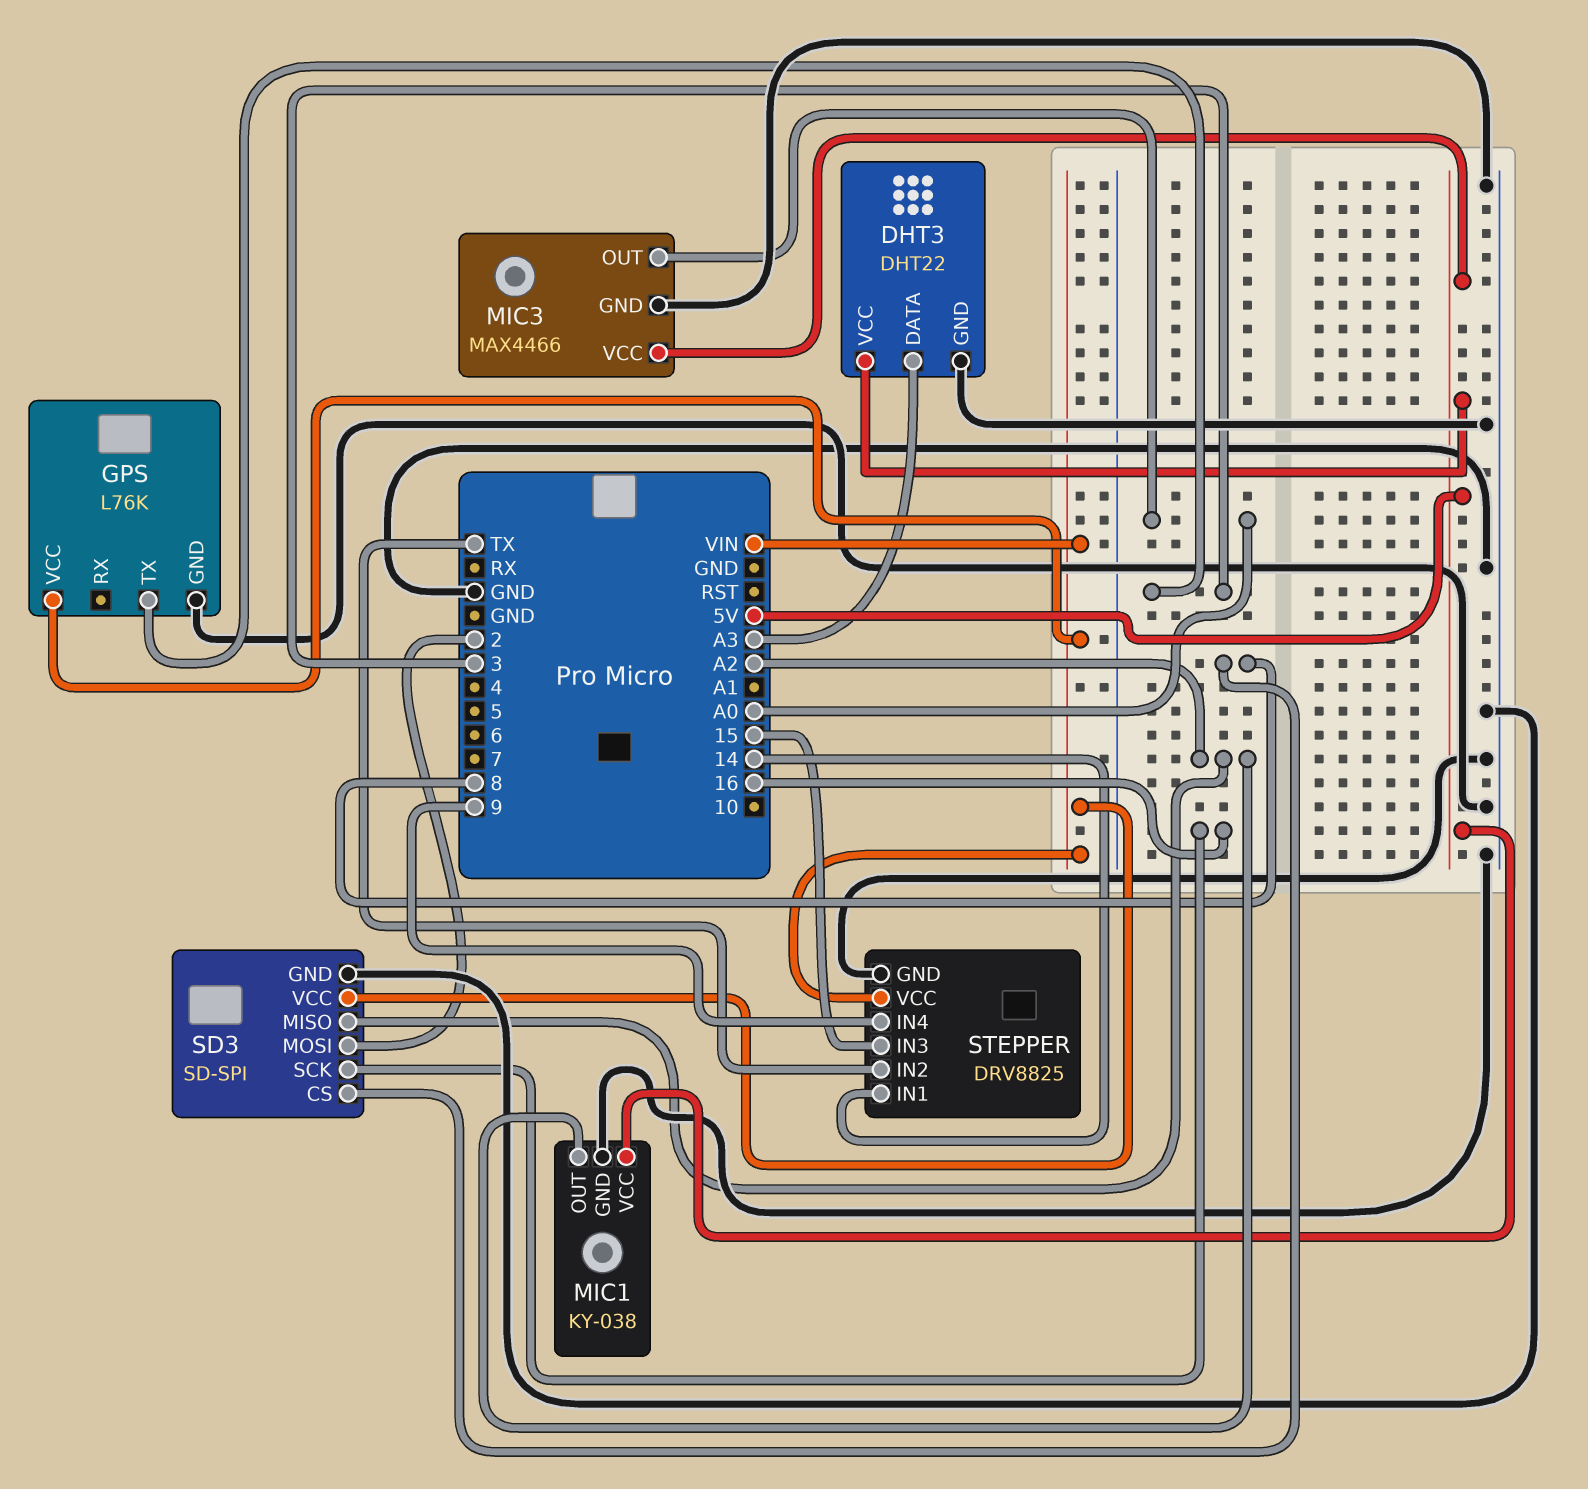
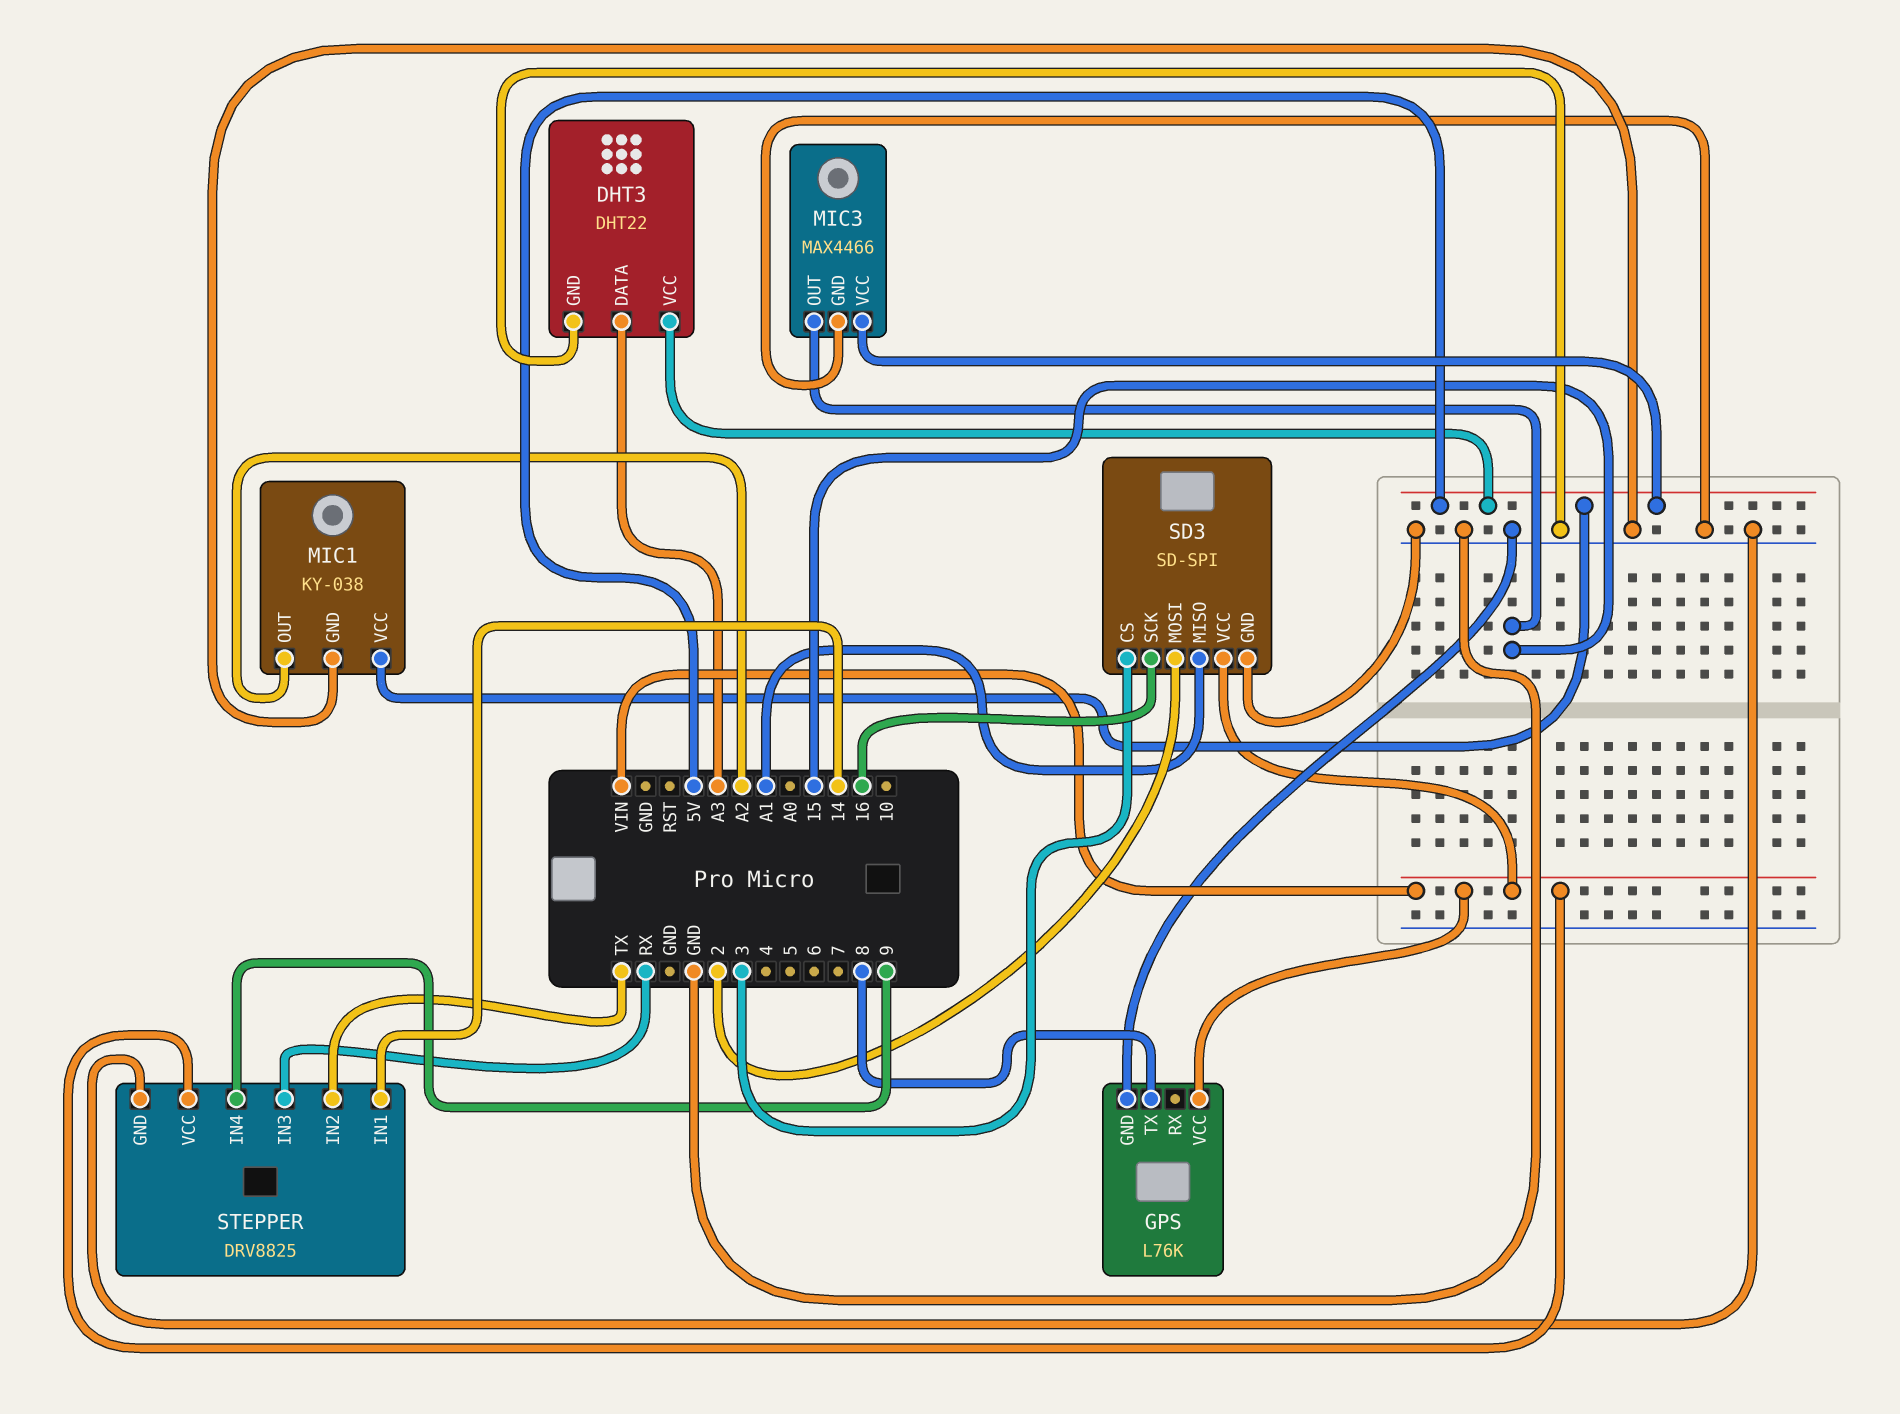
GPS pin TX: 3 -> 8
MIC3 pin OUT: A0 -> 15
SD3 pin CS: 8 -> 3
SD3 pin MISO: A2 -> A1
STEPPER pin IN3: 15 -> RX

